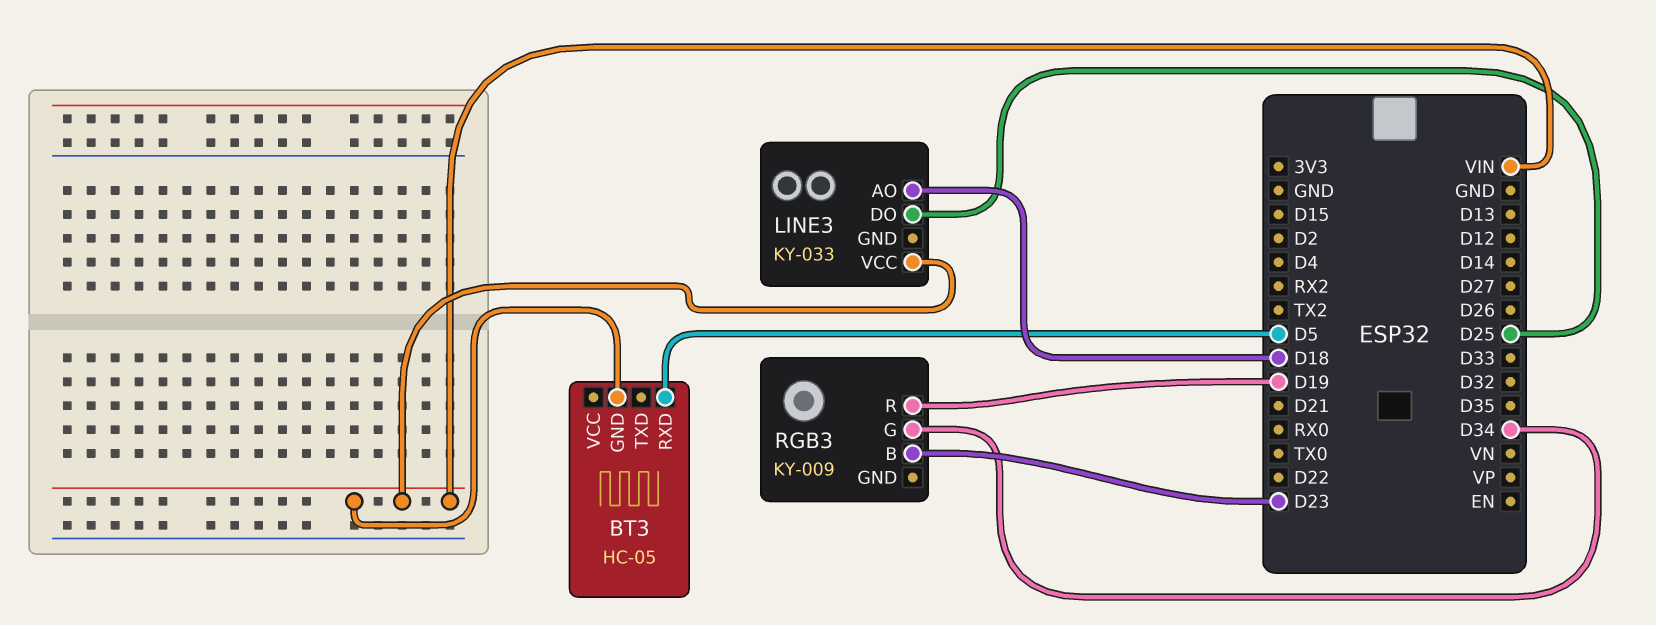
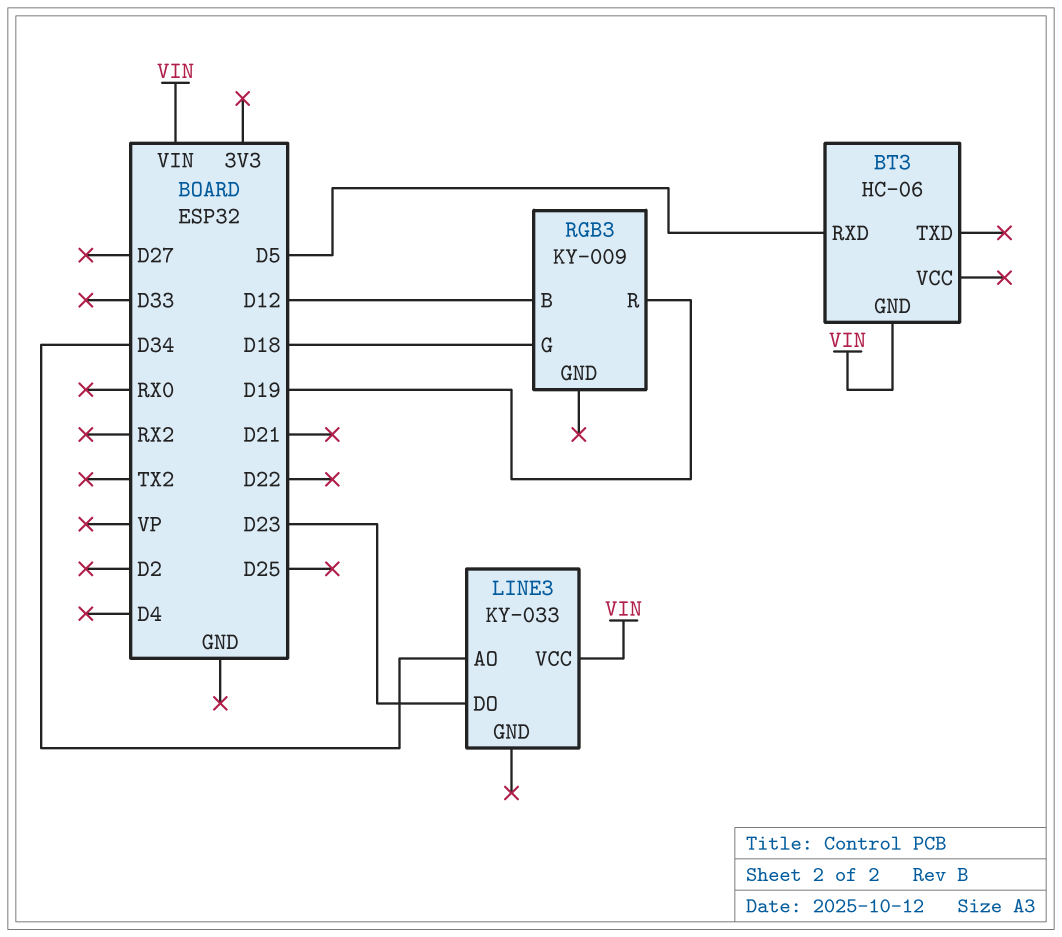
BT3: HC-05 -> HC-06
LINE3 pin AO: D18 -> D34
LINE3 pin DO: D25 -> D23
RGB3 pin B: D23 -> D12
RGB3 pin G: D34 -> D18

